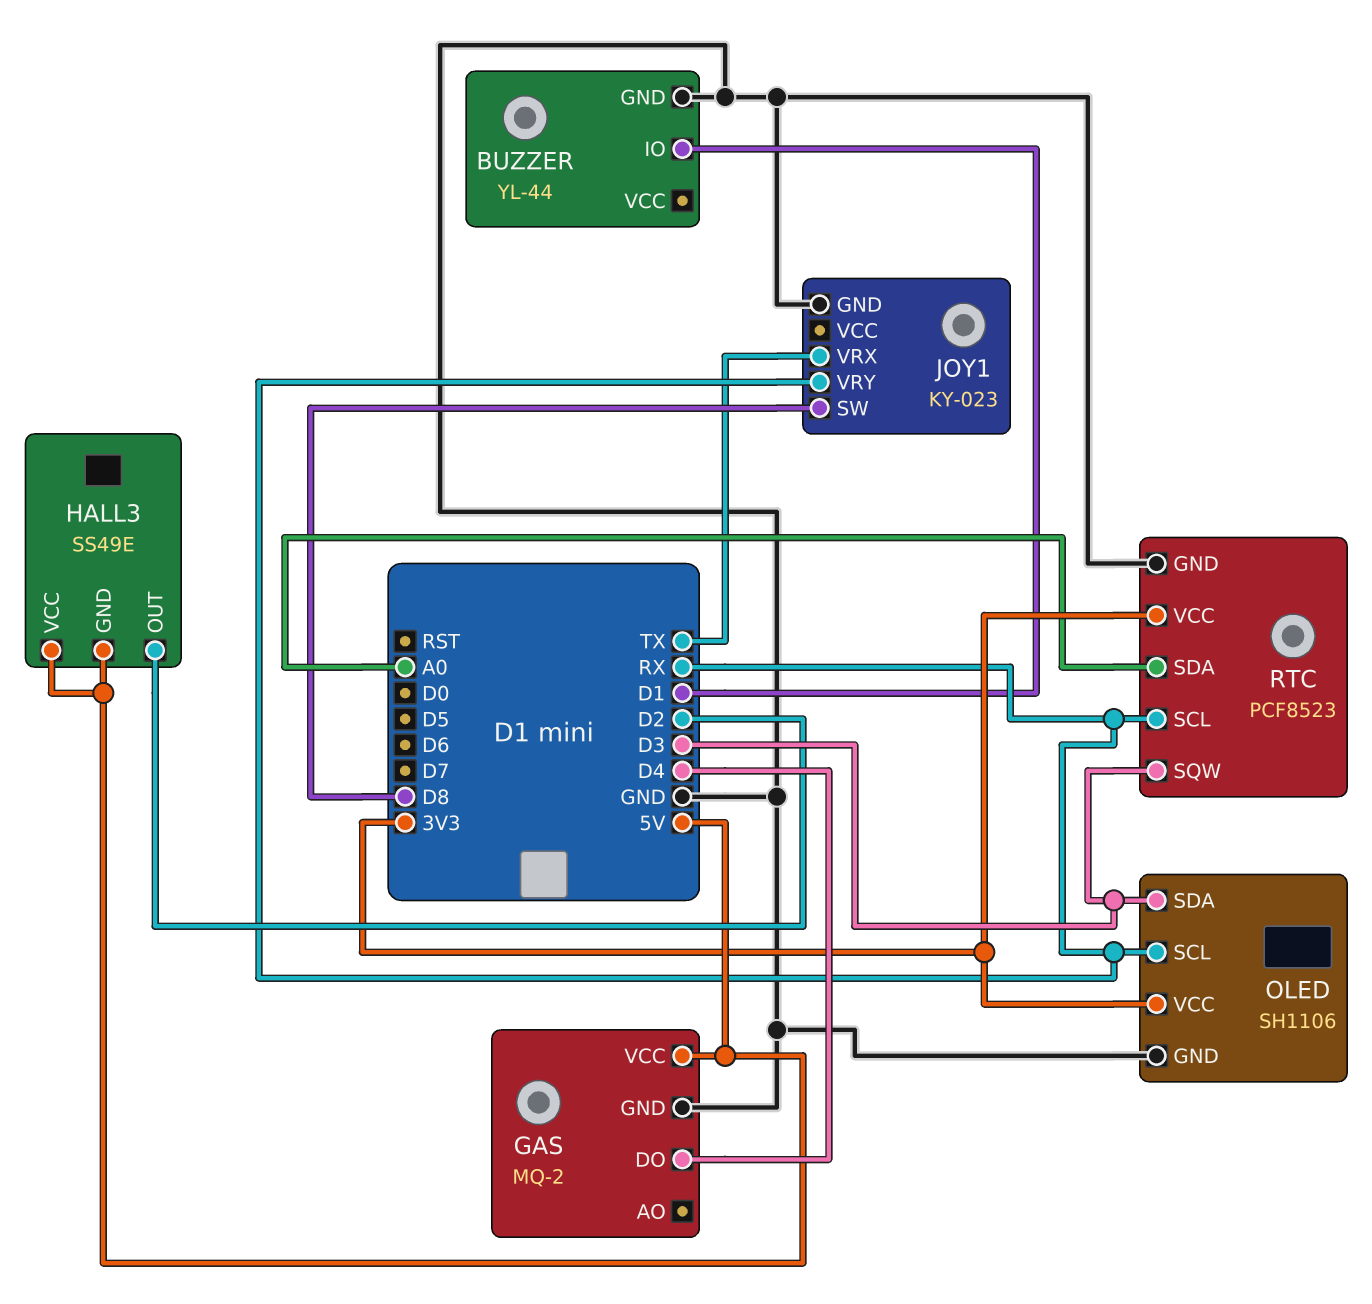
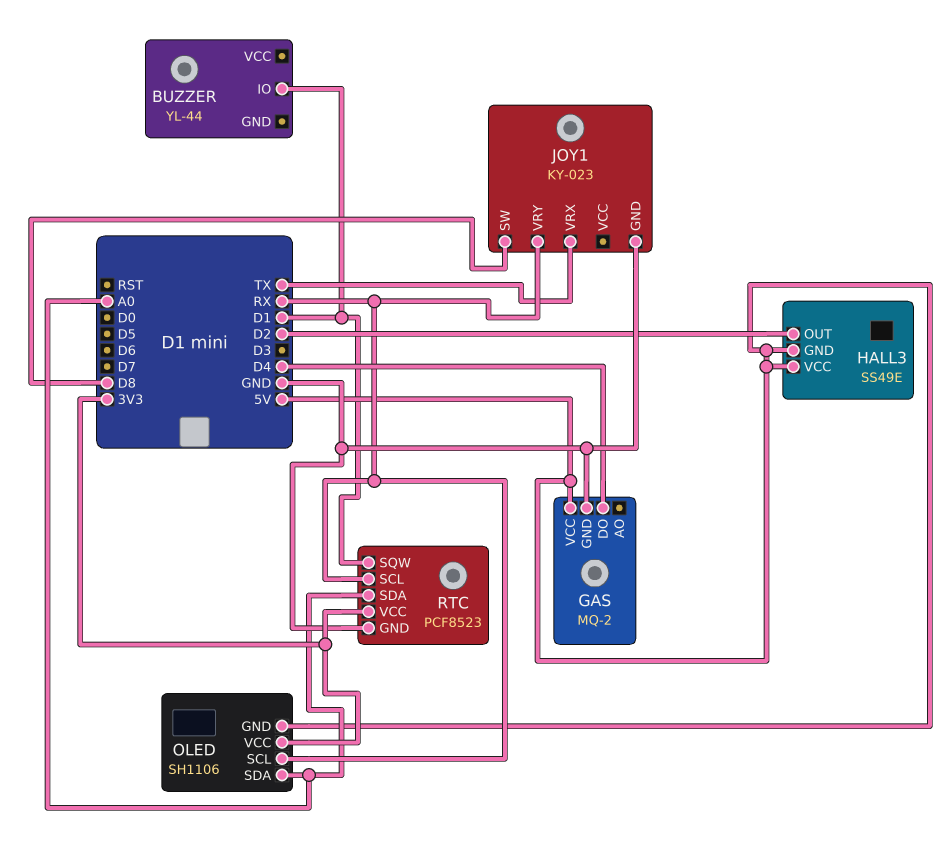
BUZZER pin GND: GND -> none
OLED pin GND: GND -> 5V
OLED pin SDA: D3 -> A0
RTC pin SQW: D3 -> D1

